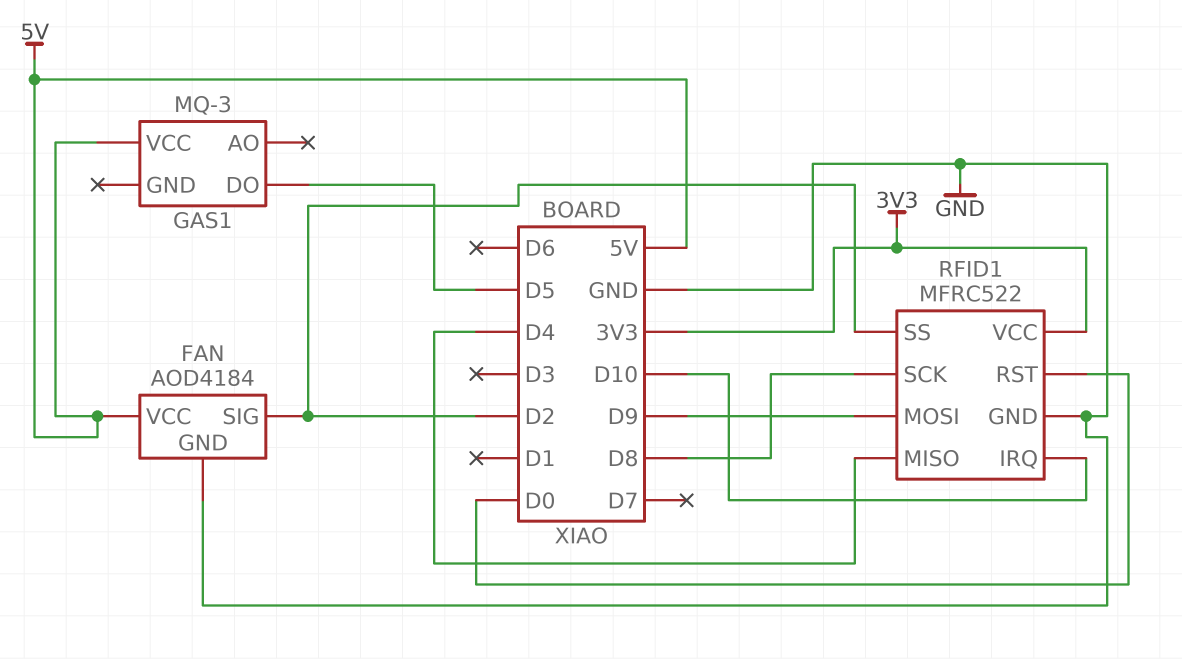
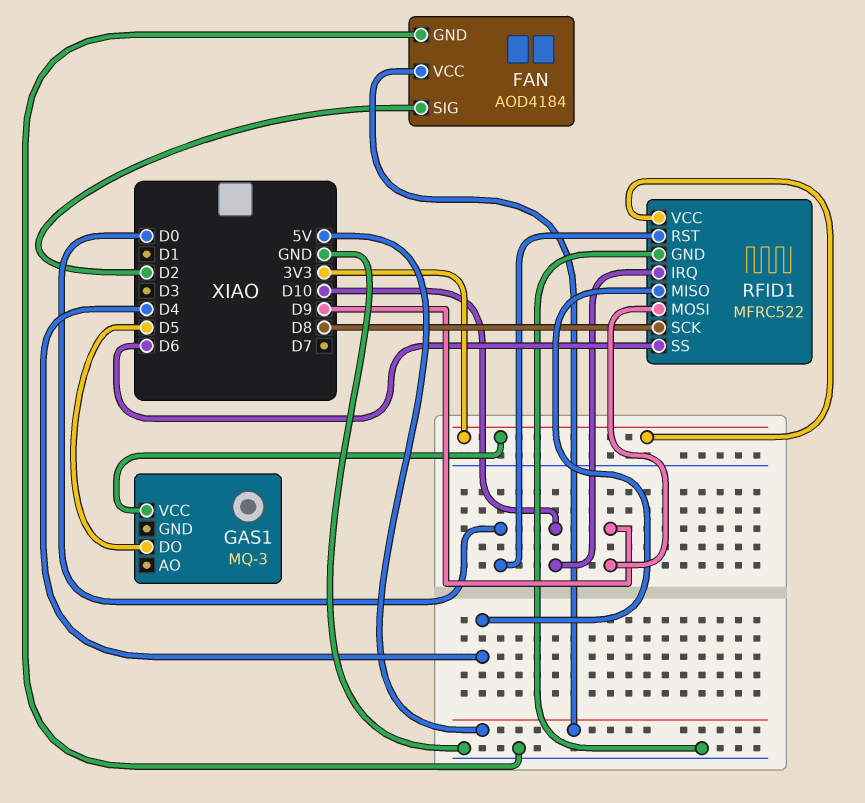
GAS1 pin VCC: 5V -> 3V3
RFID1 pin SS: D2 -> D6

